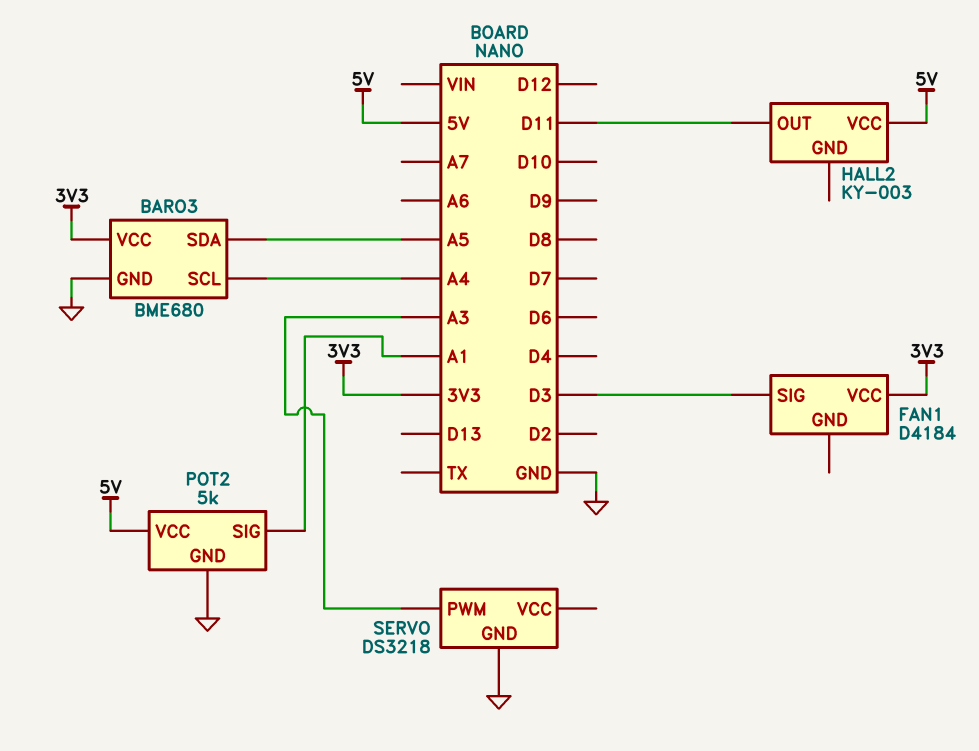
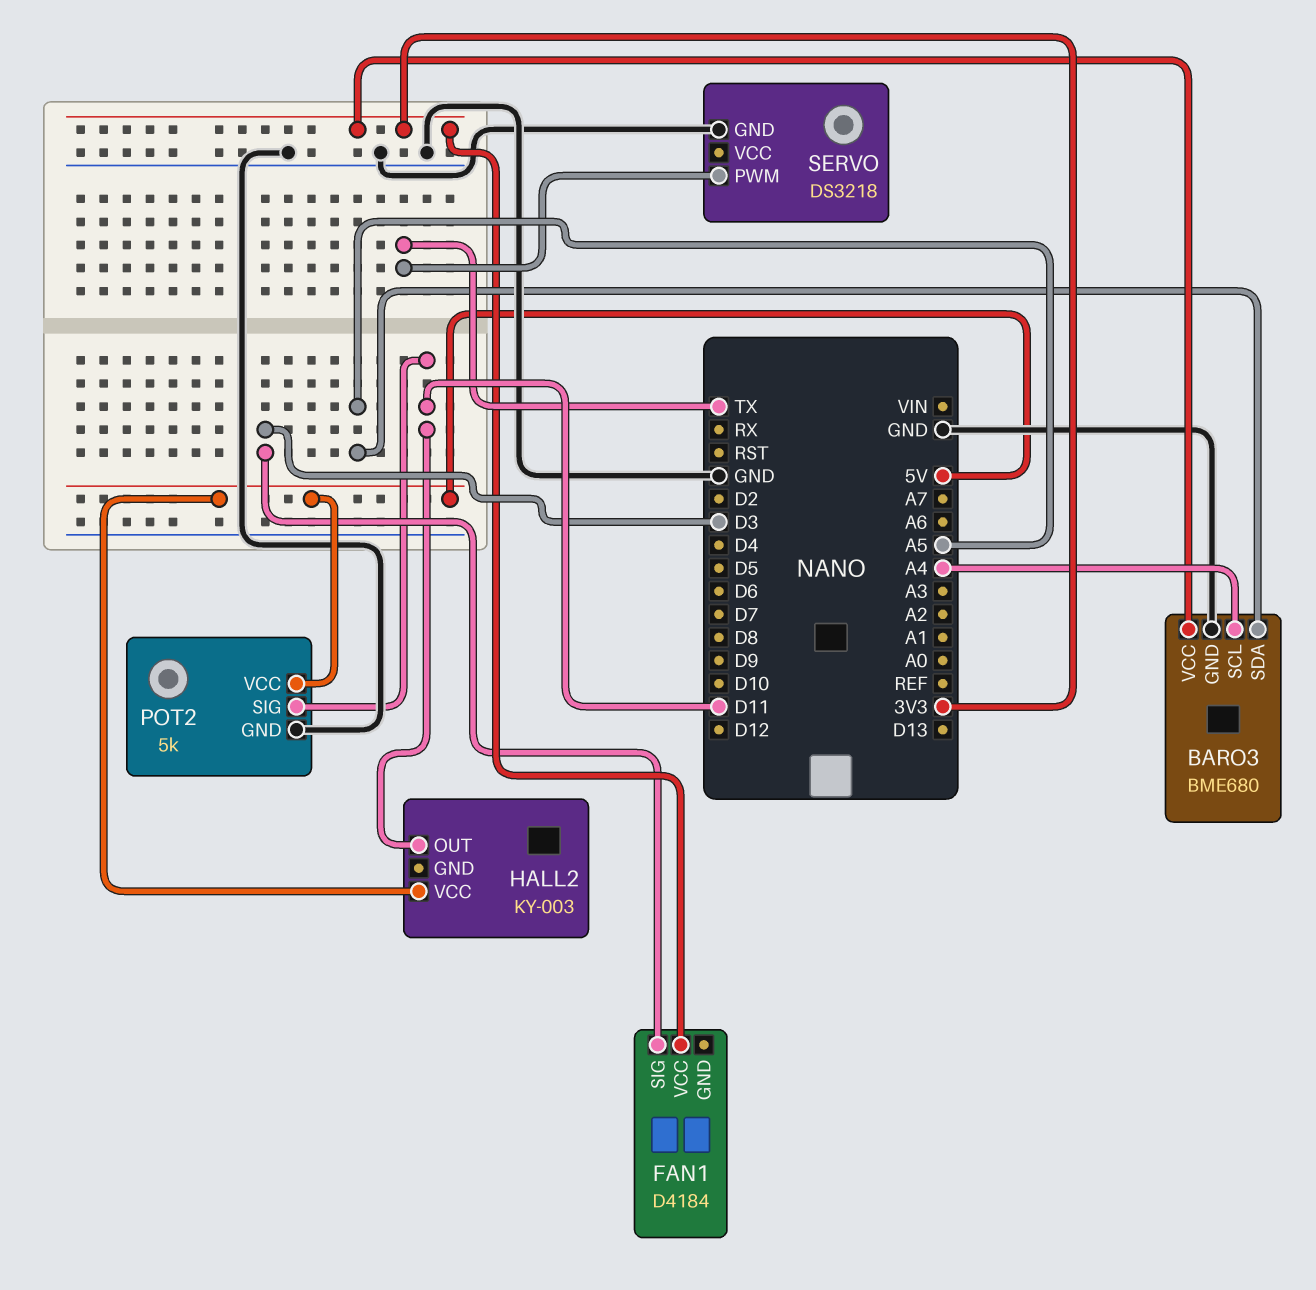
POT2 pin SIG: A1 -> D11
SERVO pin PWM: A3 -> TX

